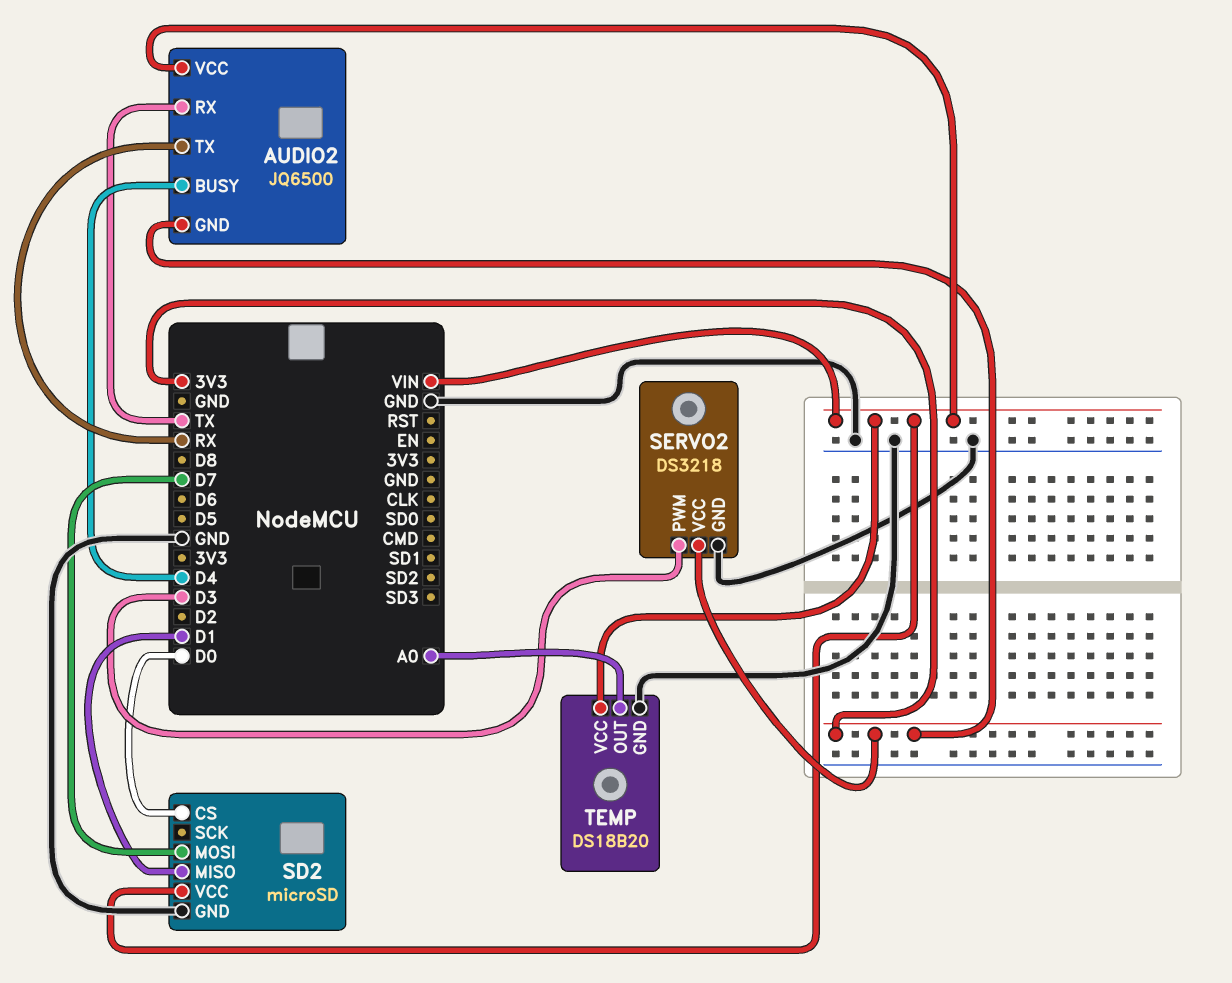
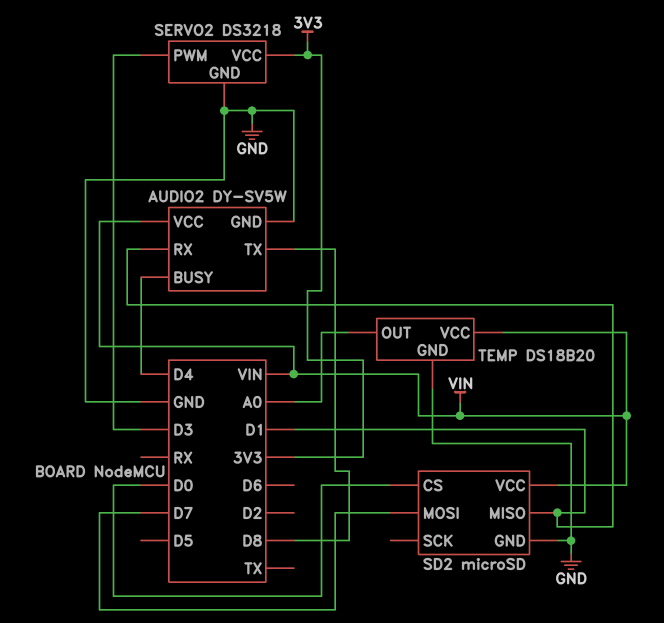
AUDIO2: JQ6500 -> DY-SV5W
AUDIO2 pin GND: 3V3 -> GND
AUDIO2 pin RX: TX -> D1
AUDIO2 pin TX: RX -> D8

